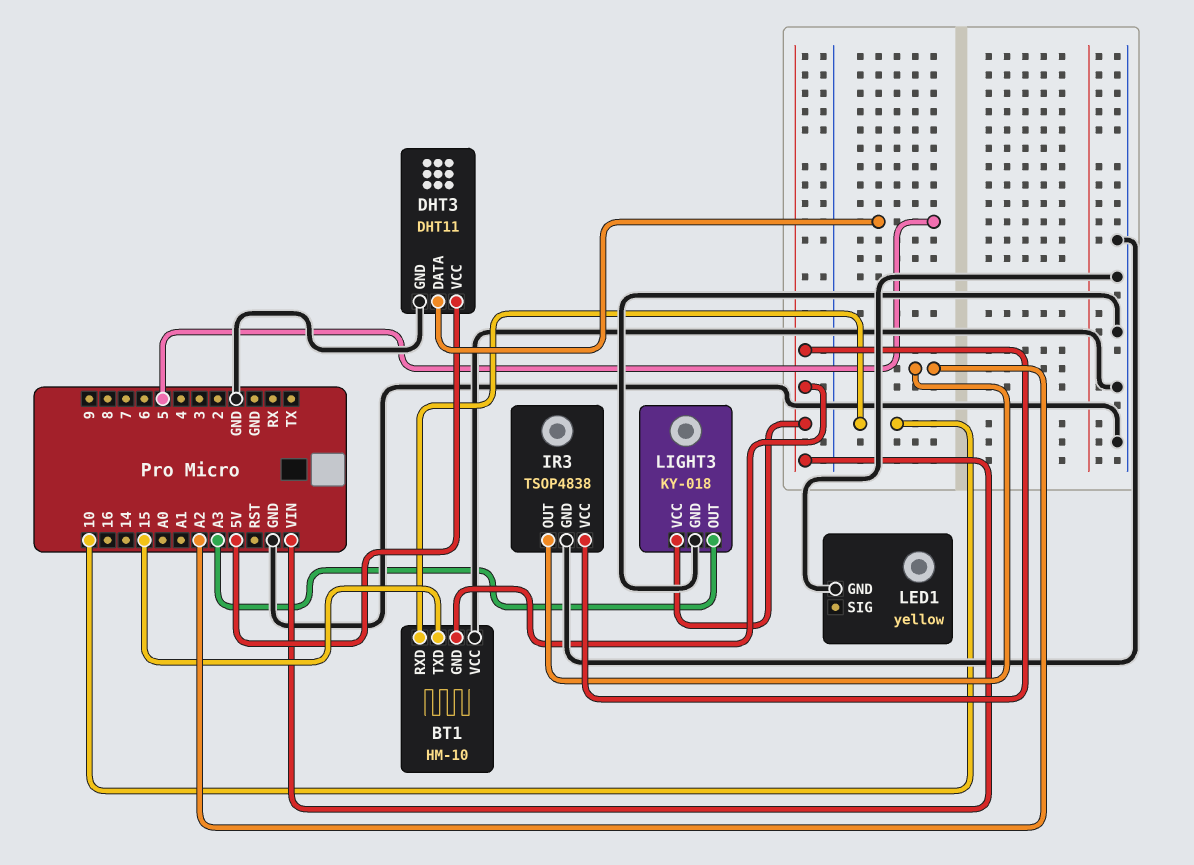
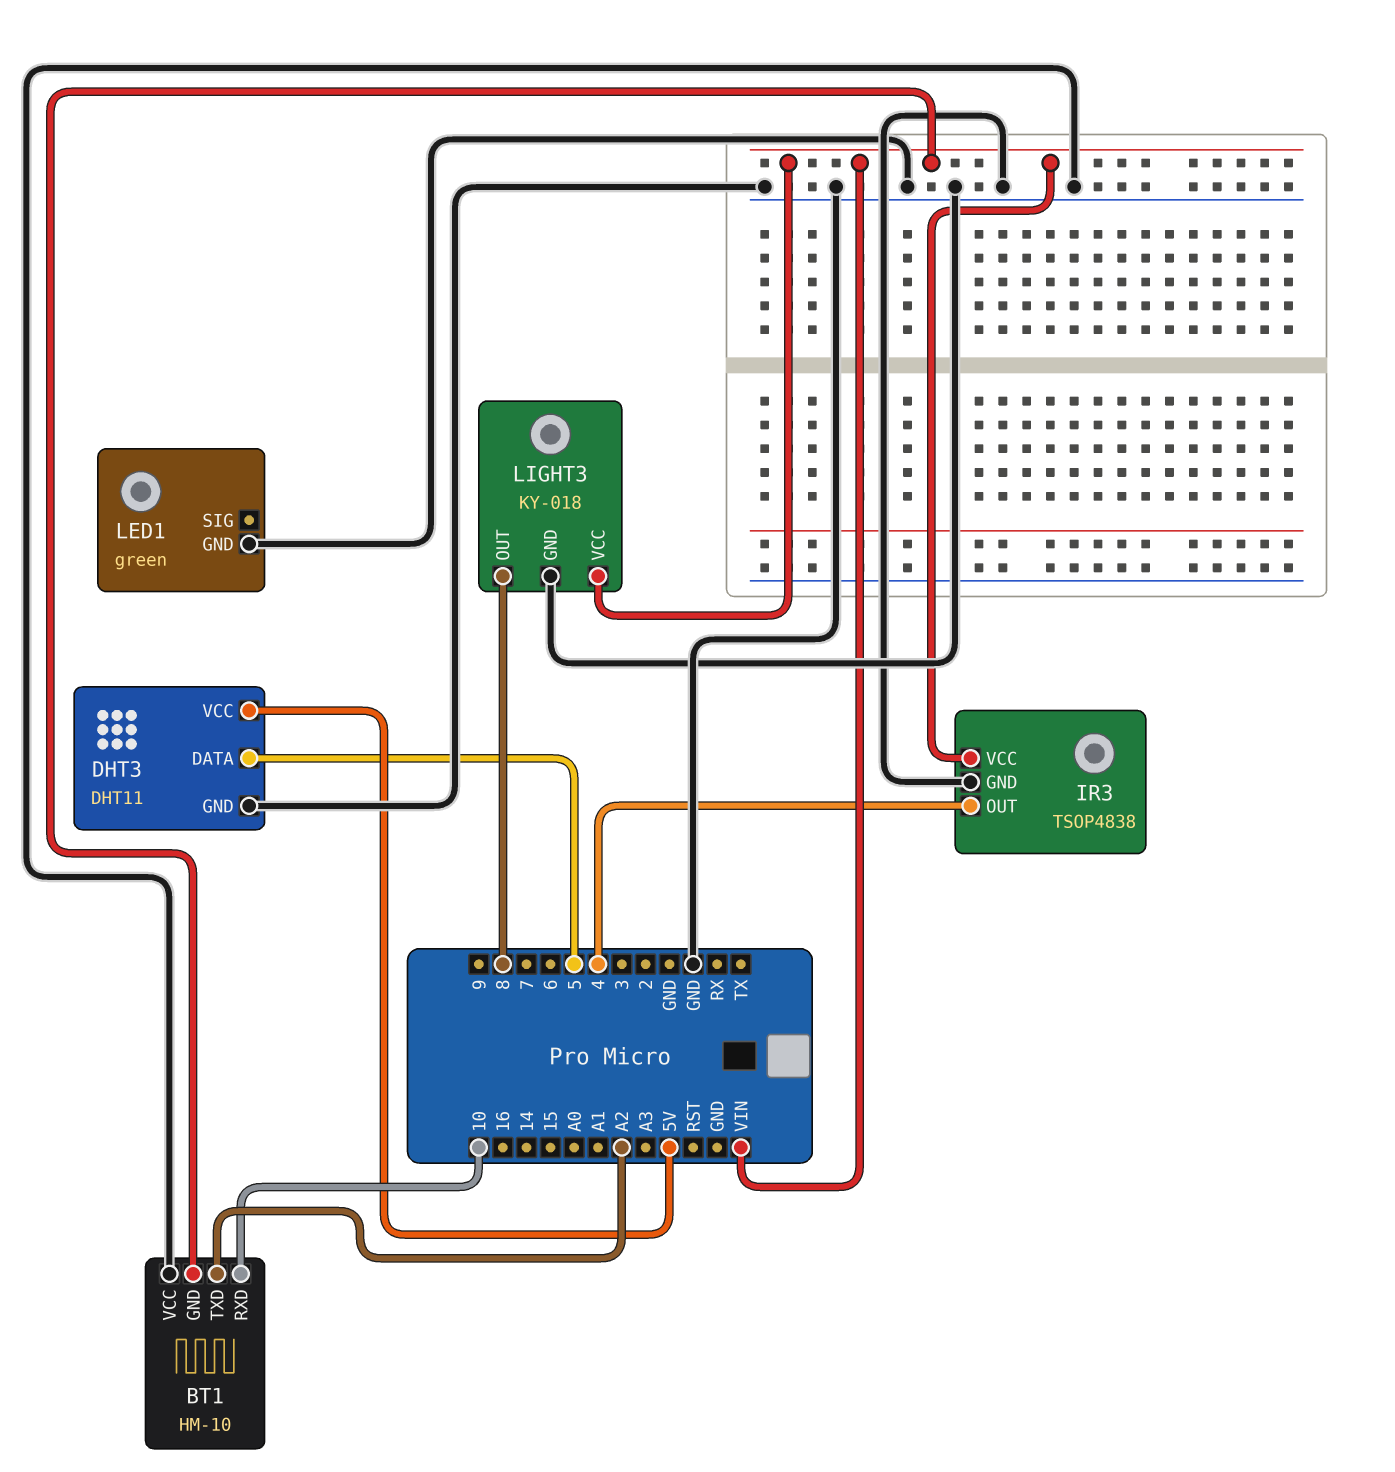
BT1 pin TXD: 15 -> A2
IR3 pin OUT: A2 -> 4
LED1: yellow -> green
LIGHT3 pin OUT: A3 -> 8

